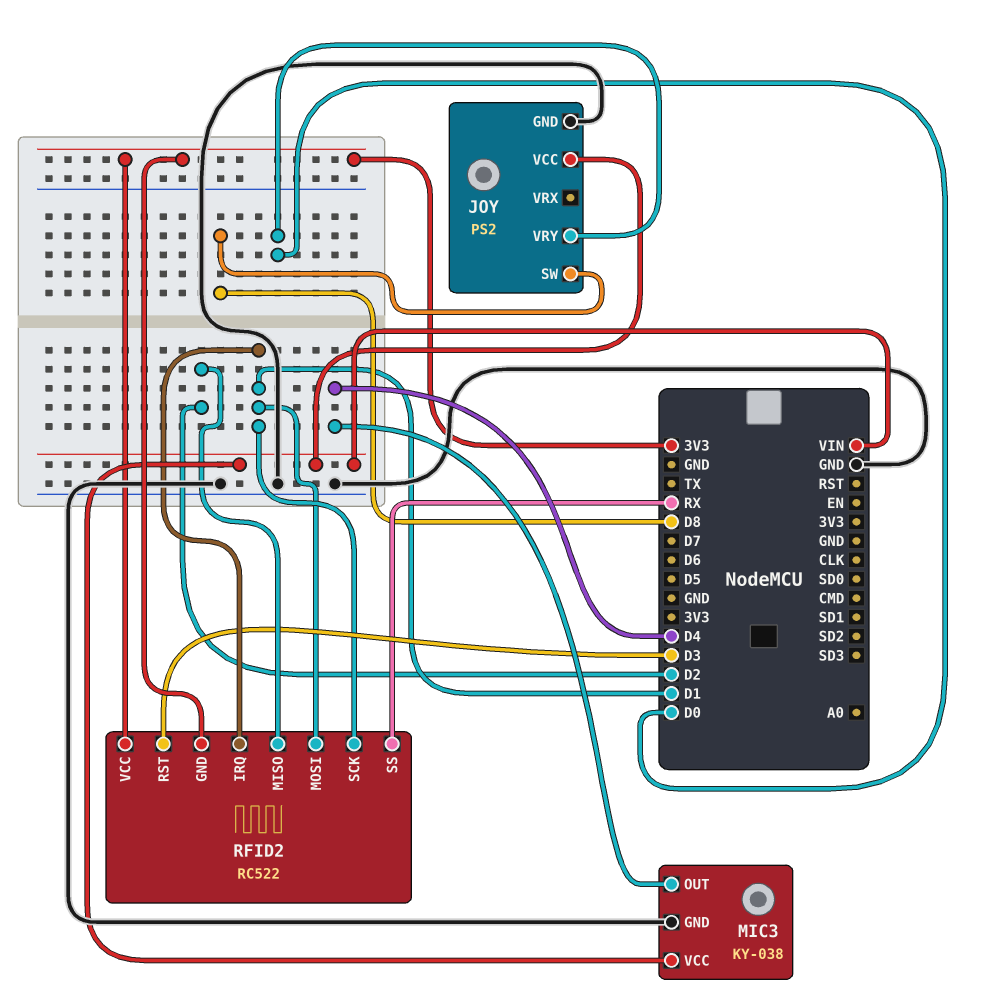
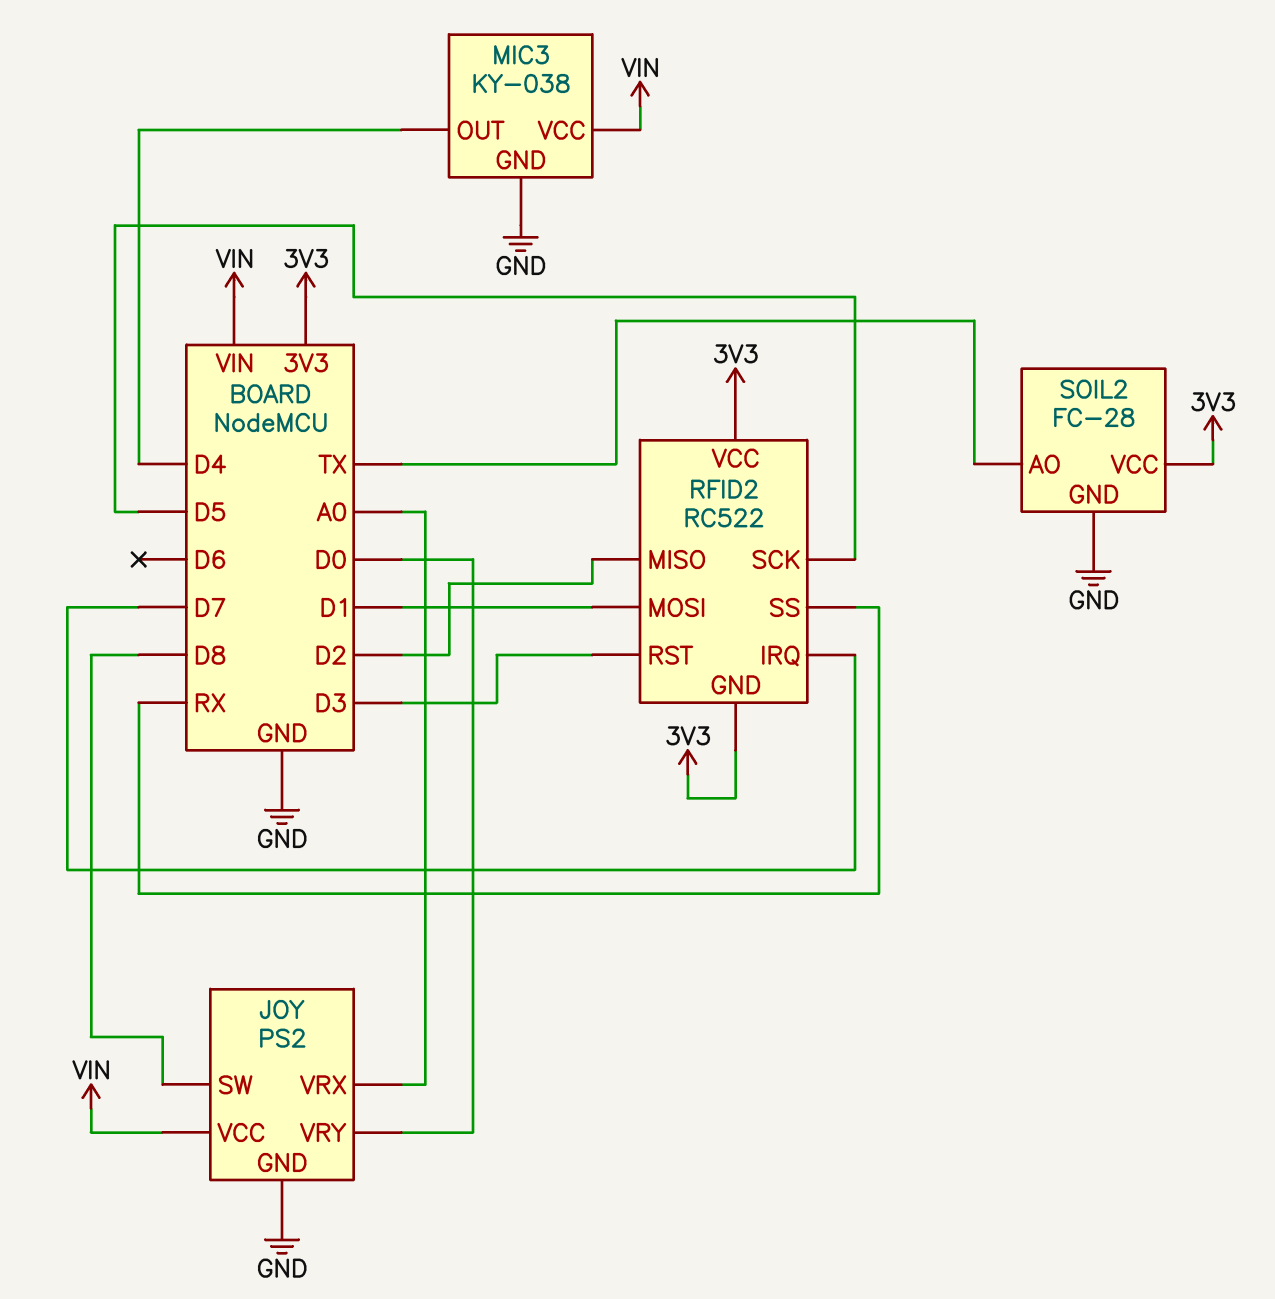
JOY pin VRX: none -> A0
RFID2 pin IRQ: D1 -> D7
RFID2 pin SCK: D1 -> D5
SOIL2: none -> FC-28
SOIL2 pin AO: none -> TX
SOIL2 pin GND: none -> GND
SOIL2 pin VCC: none -> 3V3

